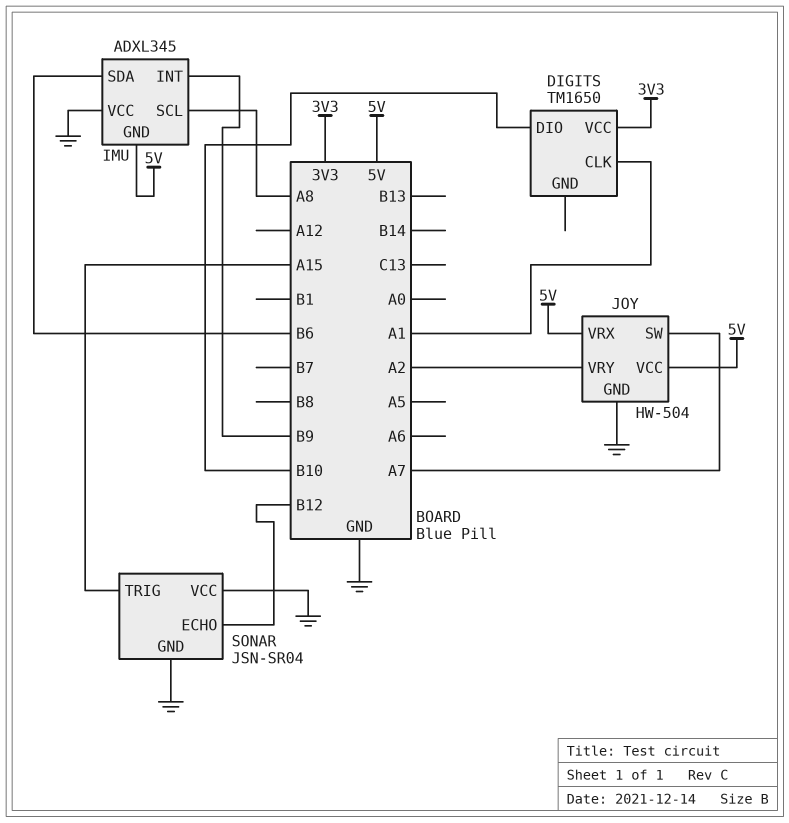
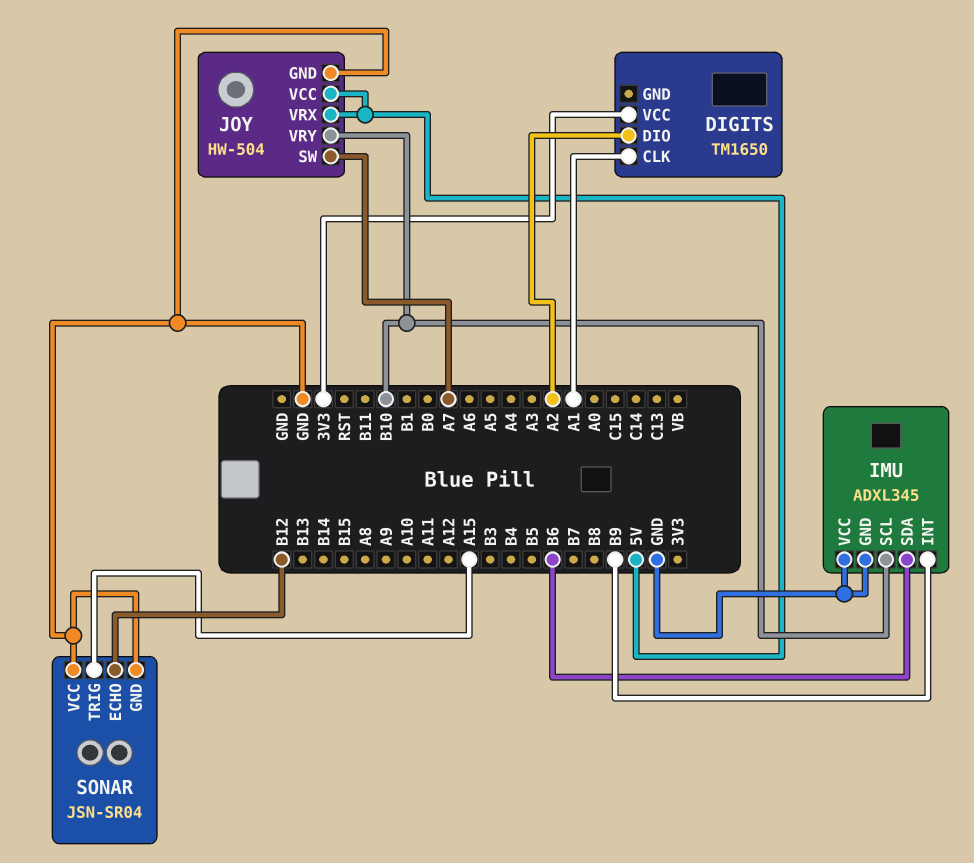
DIGITS pin DIO: B10 -> A2
IMU pin GND: 5V -> GND
IMU pin SCL: A8 -> B10
JOY pin VRY: A2 -> B10

